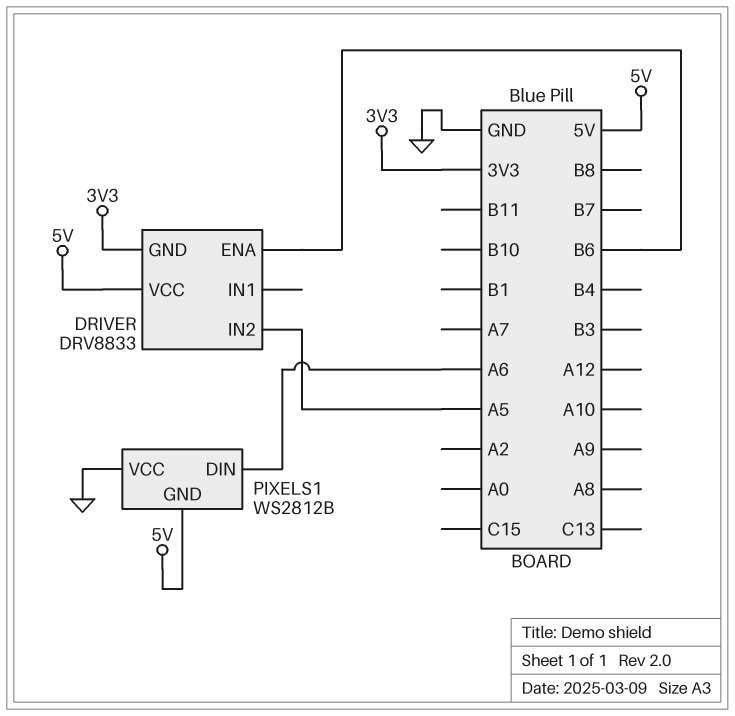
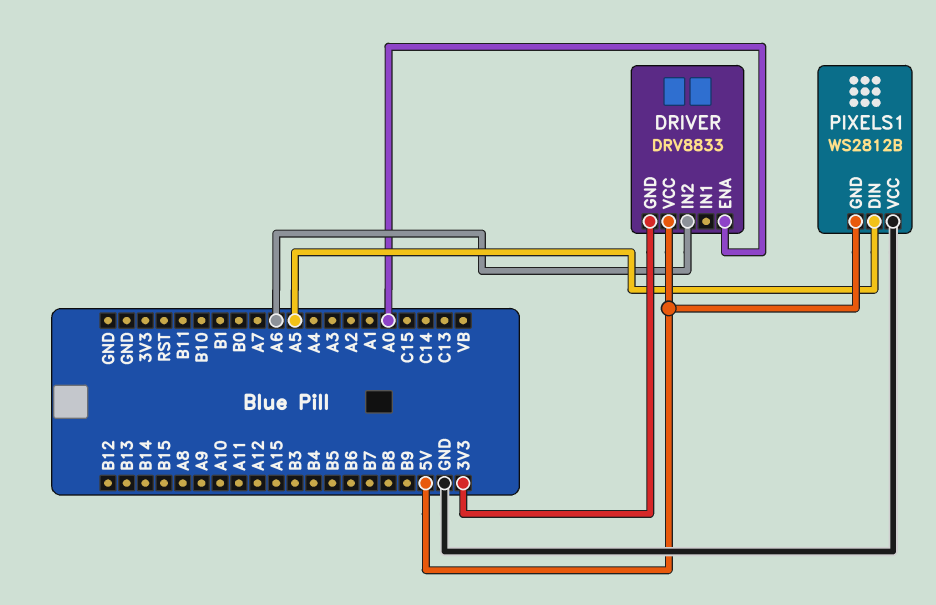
DRIVER pin ENA: B6 -> A0
DRIVER pin IN2: A5 -> A6
PIXELS1 pin DIN: A6 -> A5

